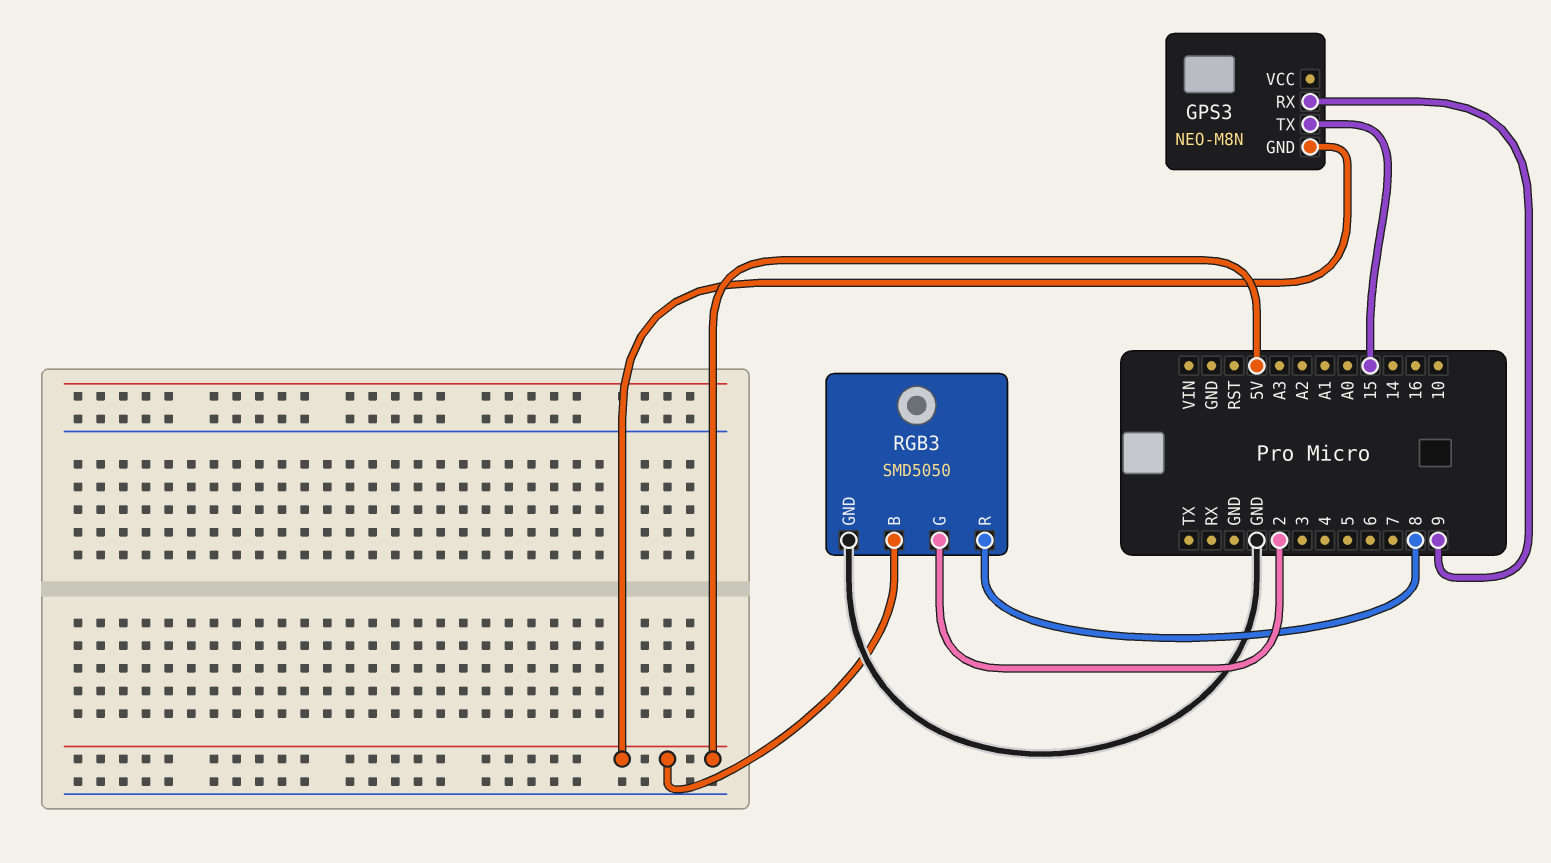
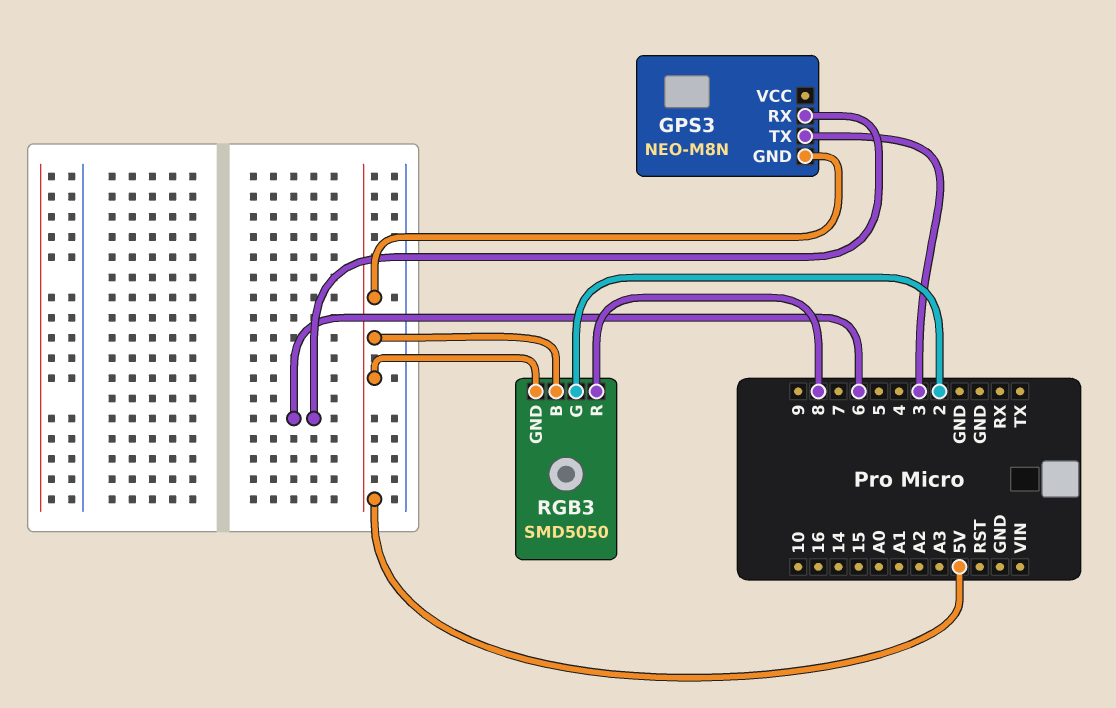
GPS3 pin RX: 9 -> 6
GPS3 pin TX: 15 -> 3
RGB3 pin GND: GND -> 5V

